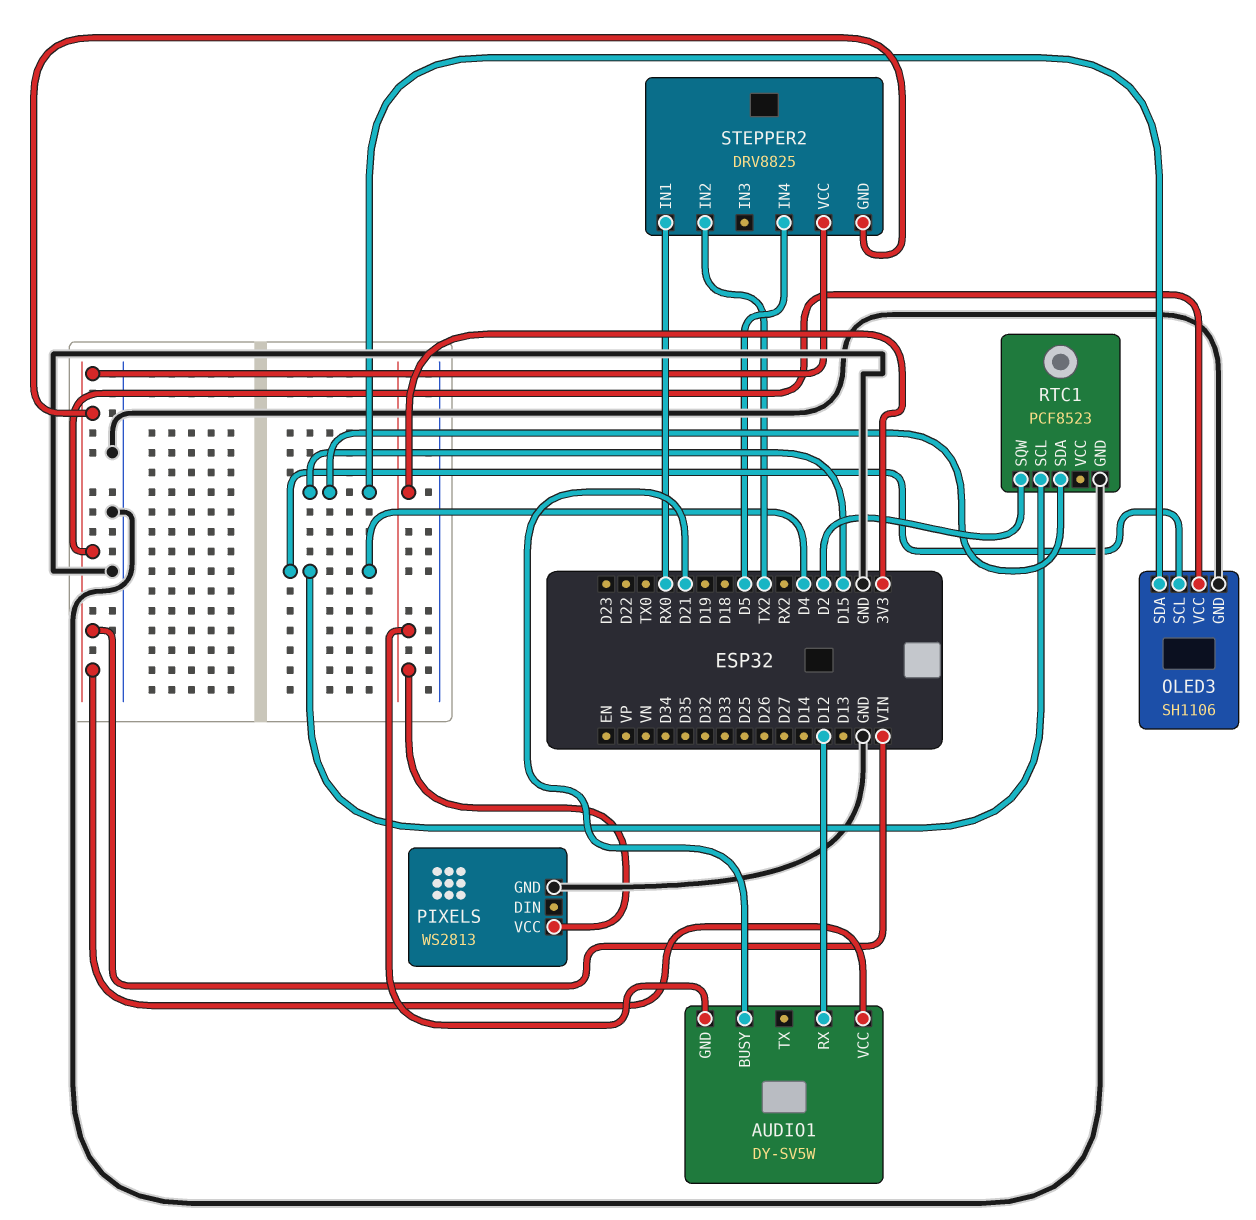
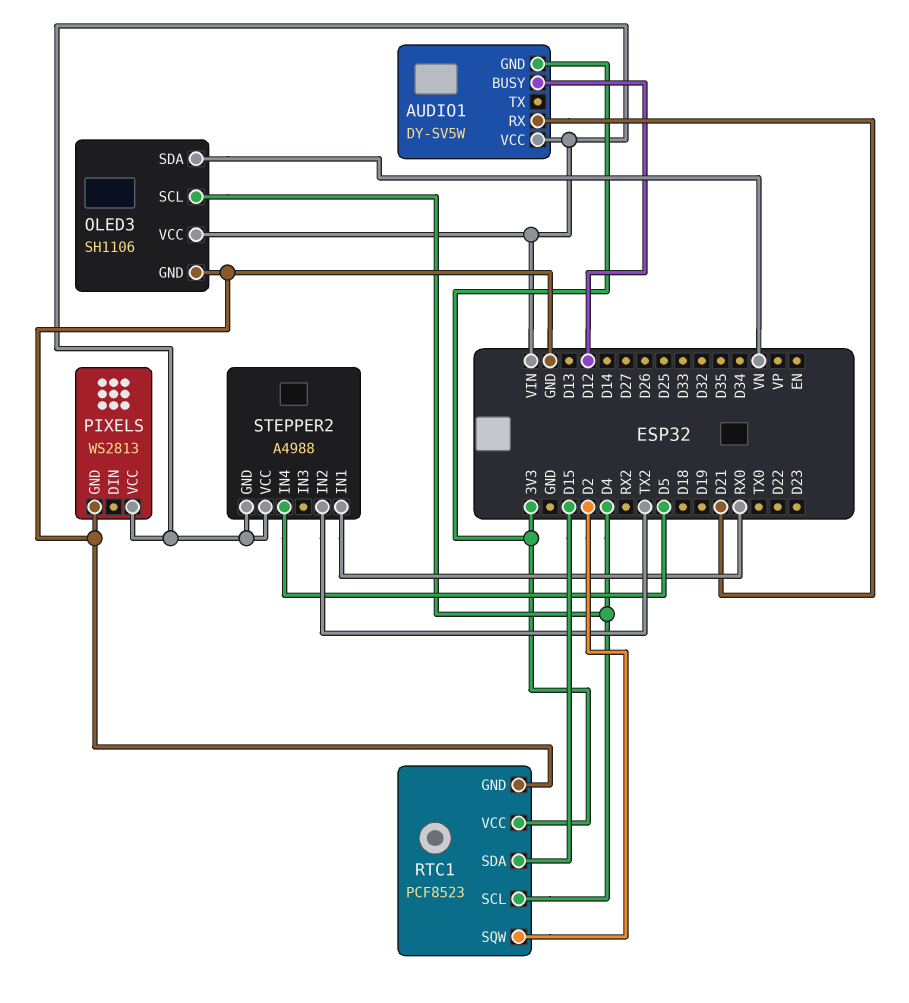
AUDIO1 pin BUSY: D21 -> D12
AUDIO1 pin RX: D12 -> D21
OLED3 pin SDA: D15 -> VN
PIXELS pin VCC: 3V3 -> VIN
RTC1 pin VCC: none -> 3V3
STEPPER2: DRV8825 -> A4988

